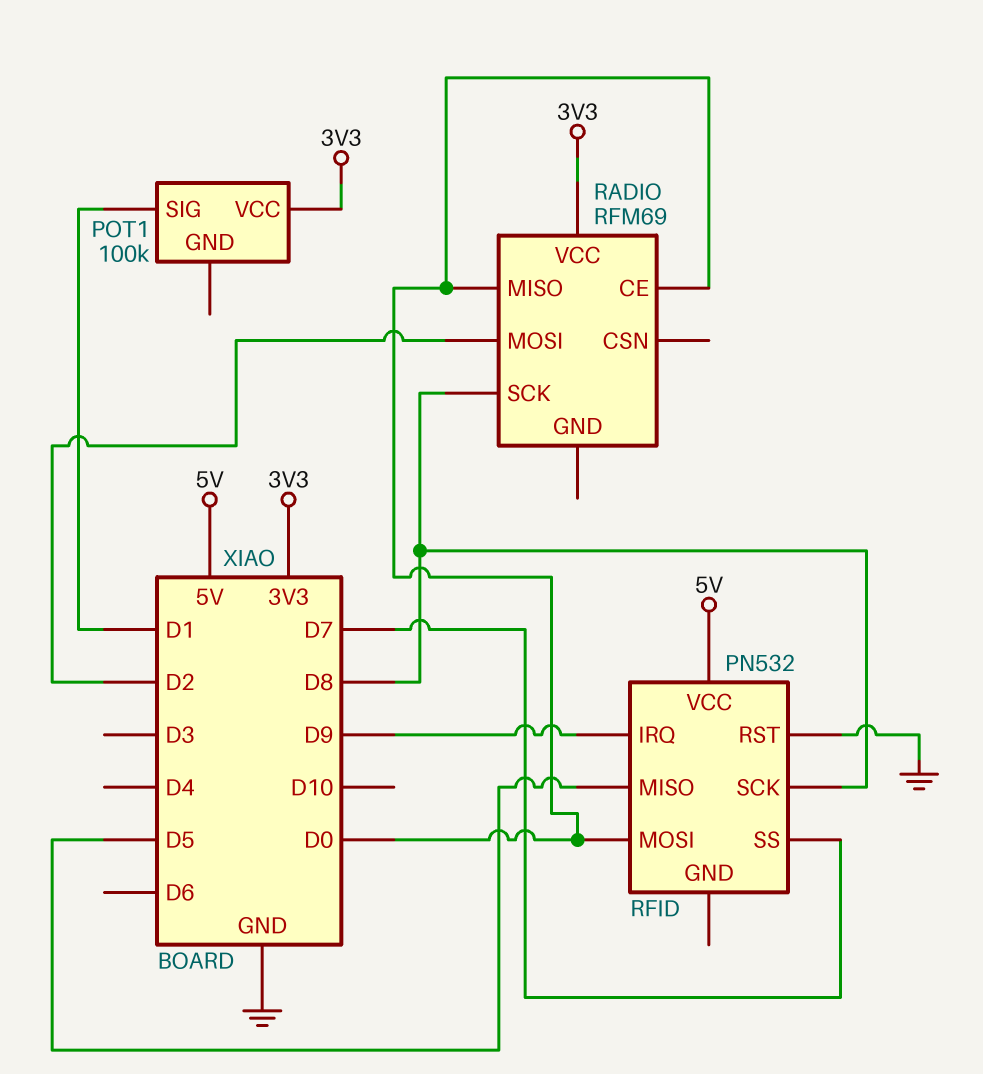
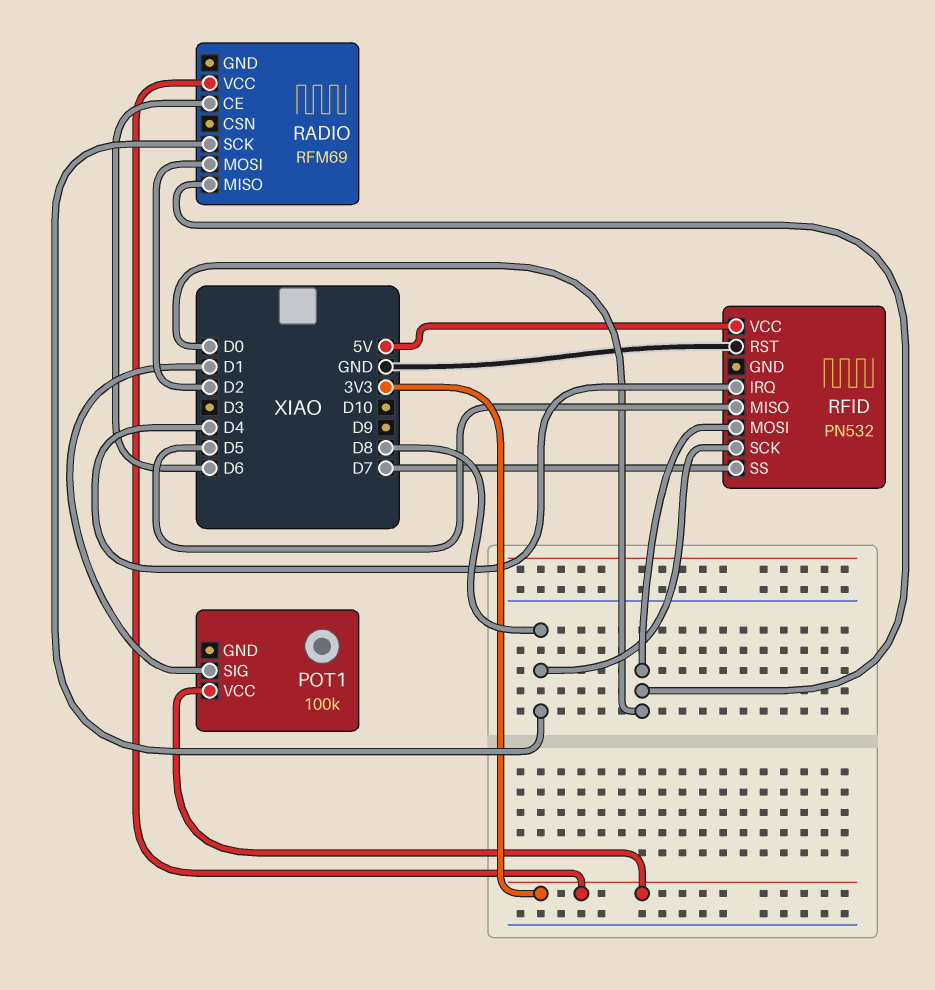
RADIO pin CE: D0 -> D6
RFID pin IRQ: D9 -> D4

